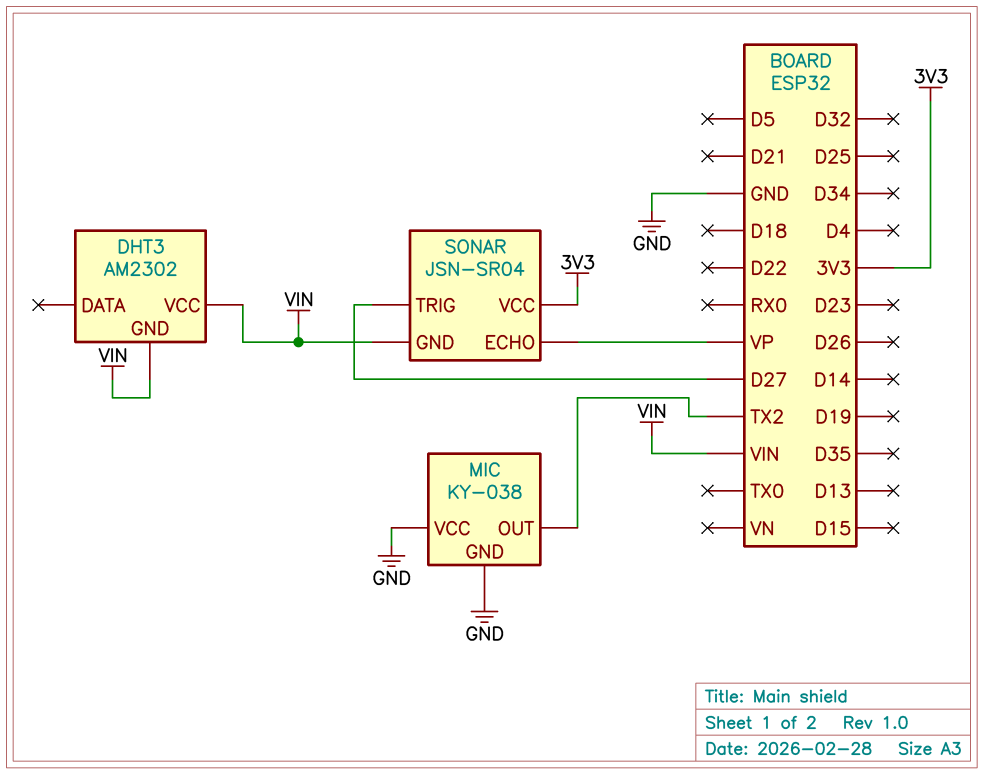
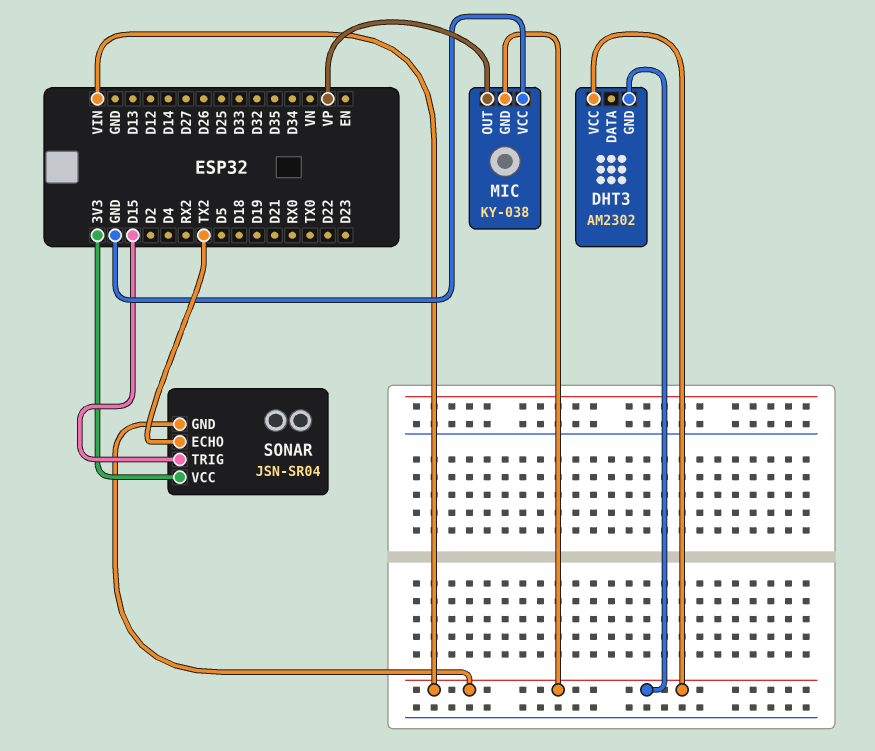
MIC pin GND: GND -> VIN
MIC pin OUT: TX2 -> VP
SONAR pin ECHO: VP -> TX2
SONAR pin TRIG: D27 -> D15

